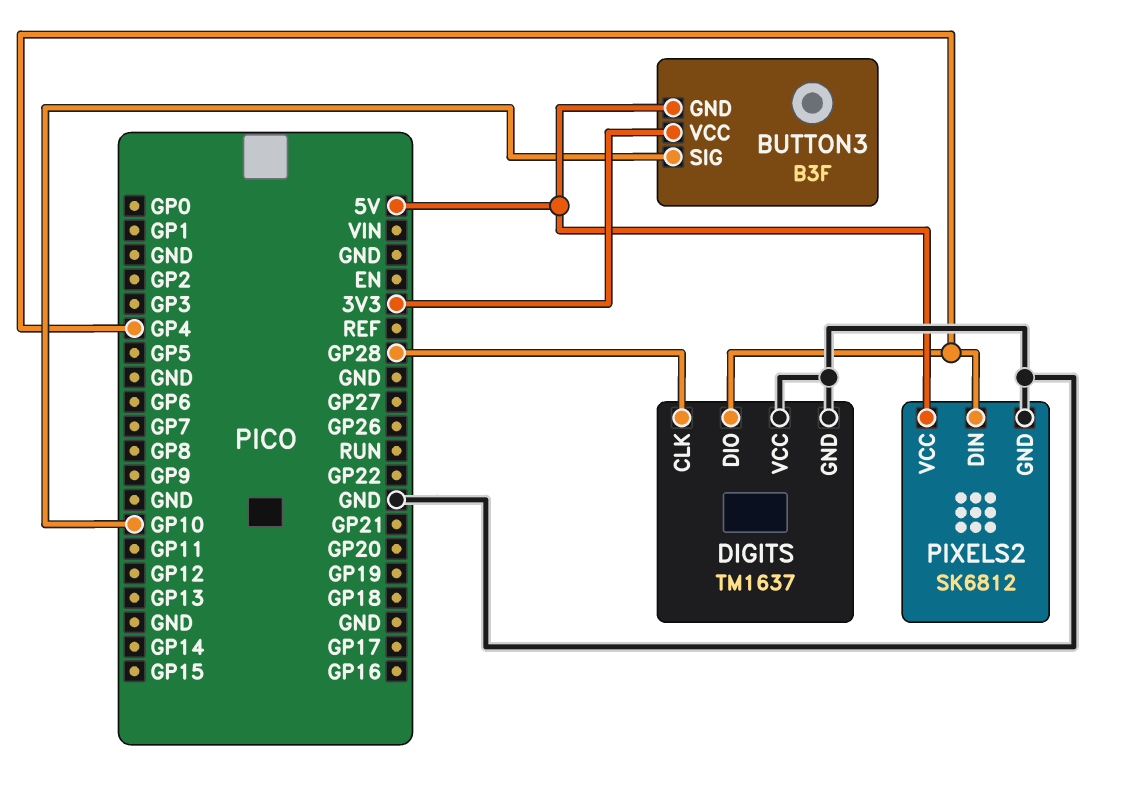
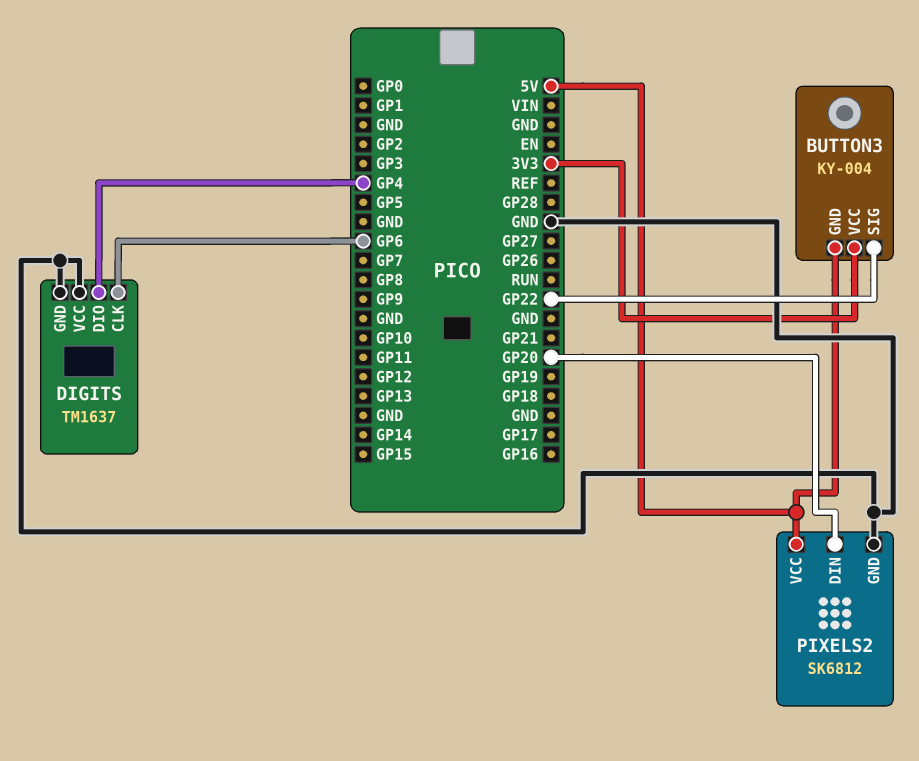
BUTTON3: B3F -> KY-004
BUTTON3 pin SIG: GP10 -> GP22
DIGITS pin CLK: GP28 -> GP6
PIXELS2 pin DIN: GP4 -> GP20

